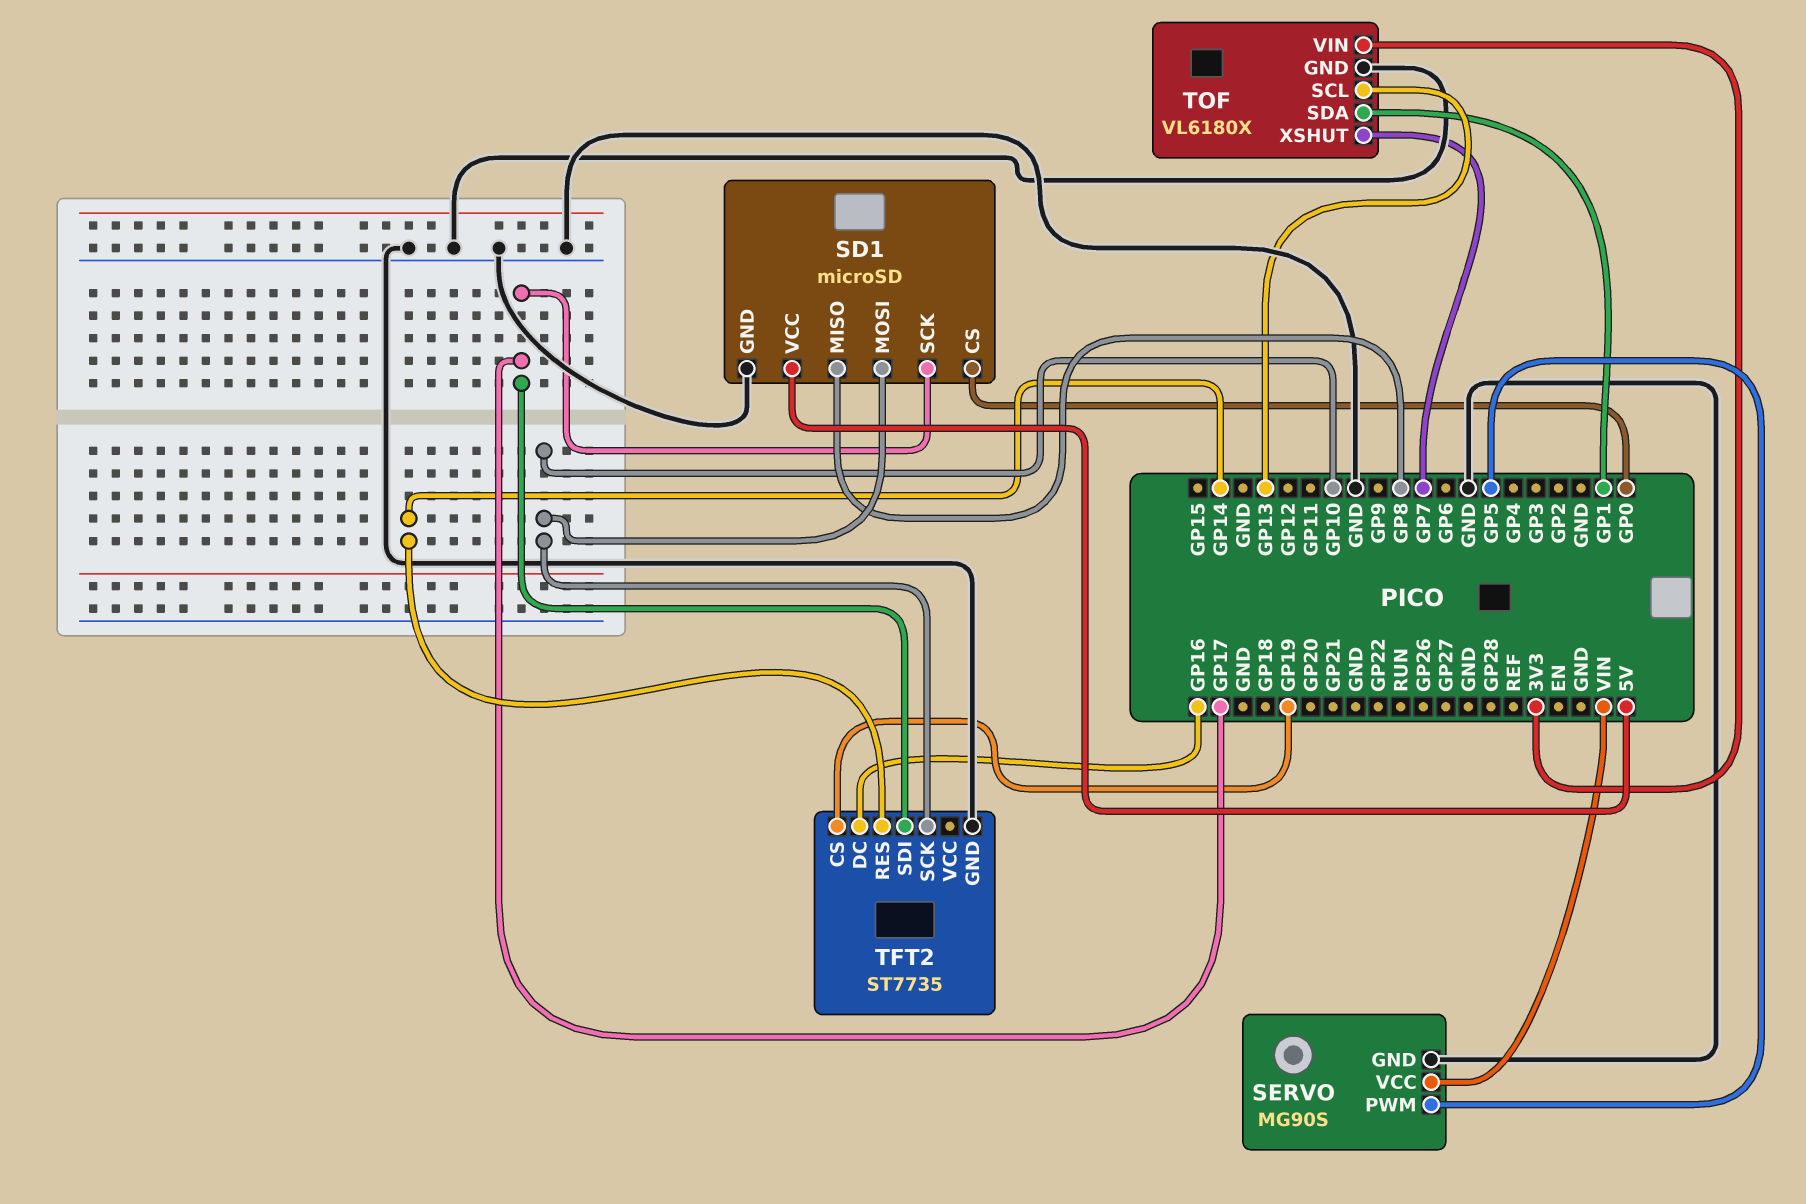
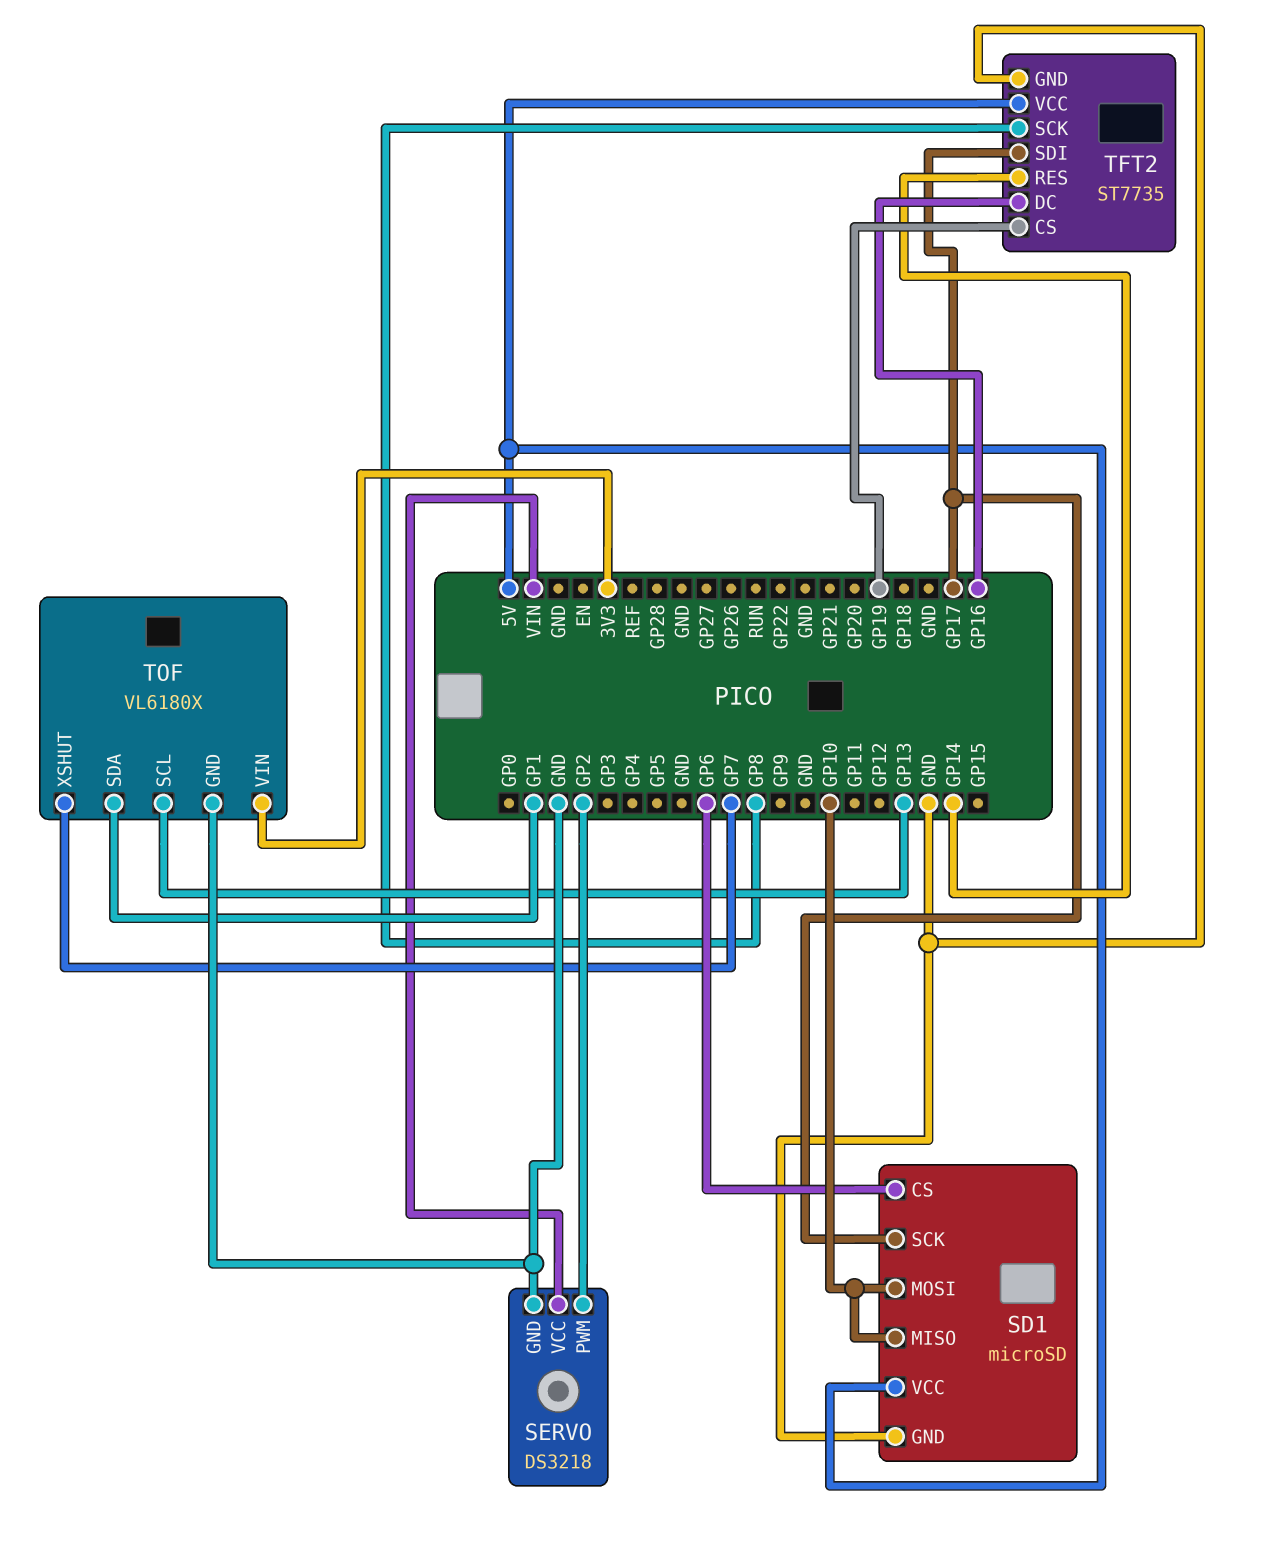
SD1 pin CS: GP0 -> GP6
SD1 pin MISO: GP8 -> GP10
SERVO: MG90S -> DS3218
SERVO pin PWM: GP5 -> GP2
TFT2 pin SCK: GP10 -> GP8
TFT2 pin VCC: none -> 5V

